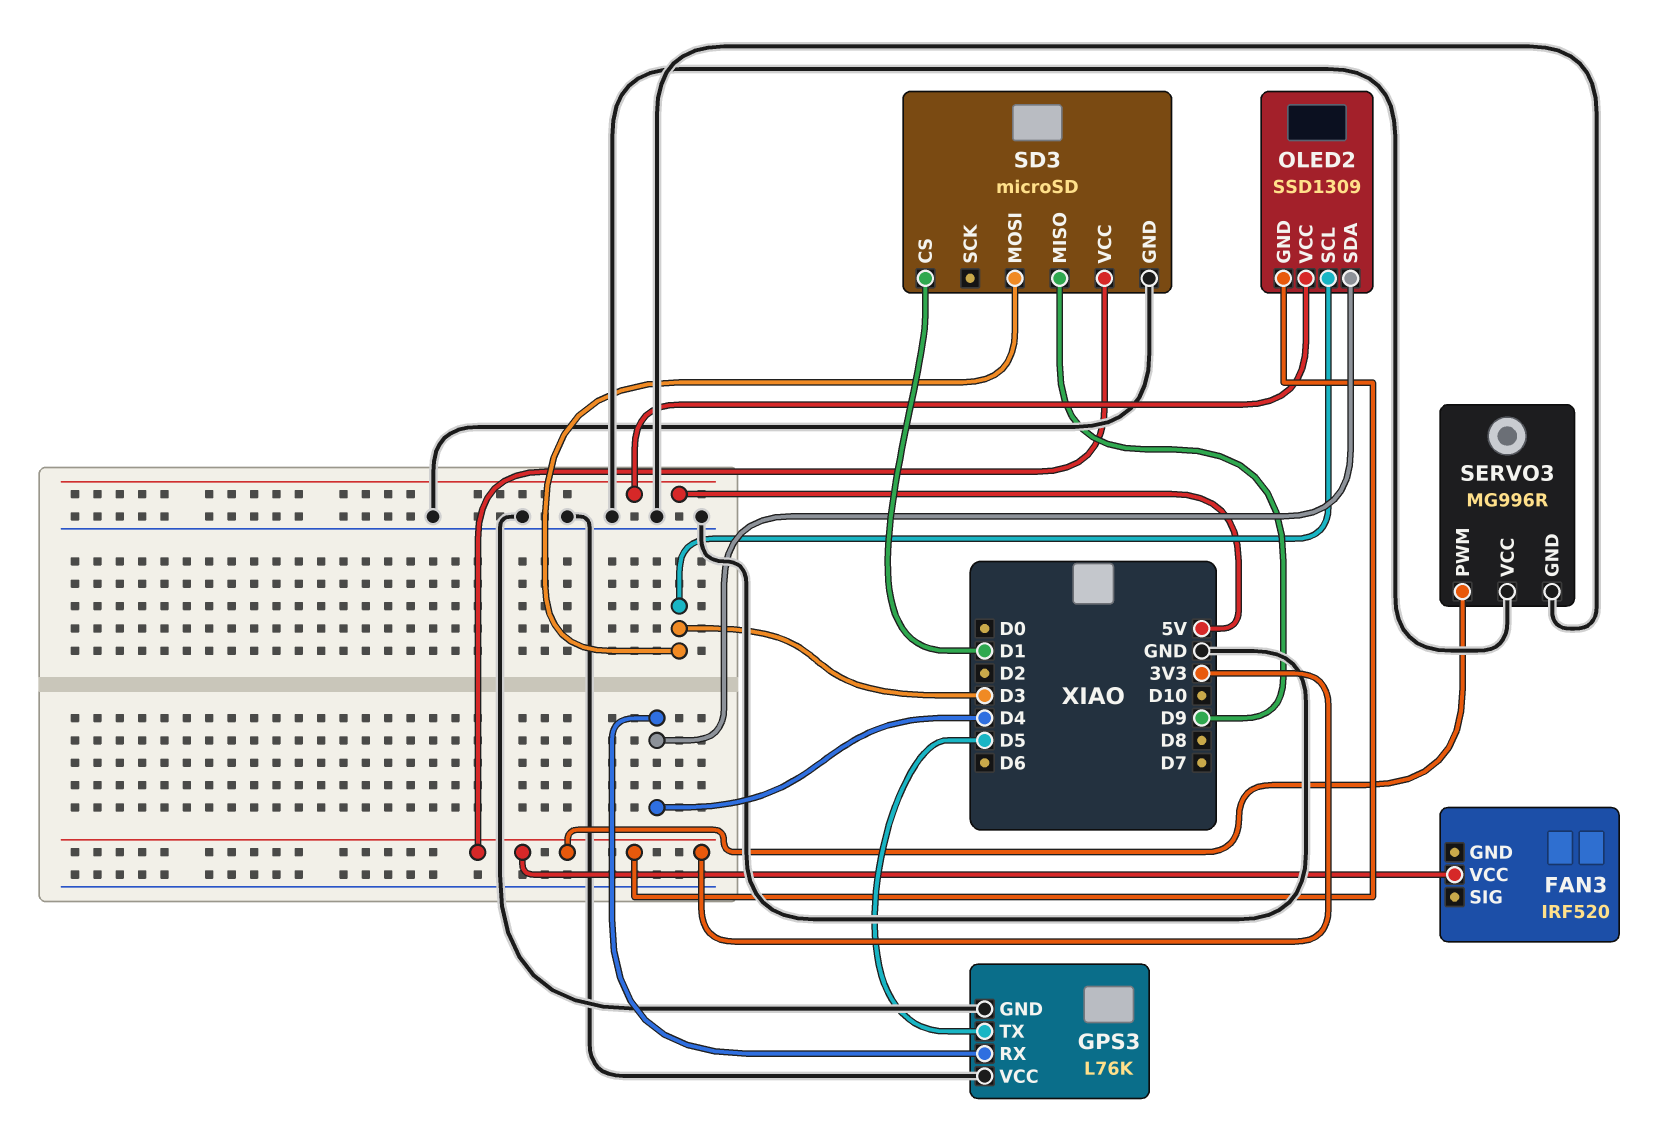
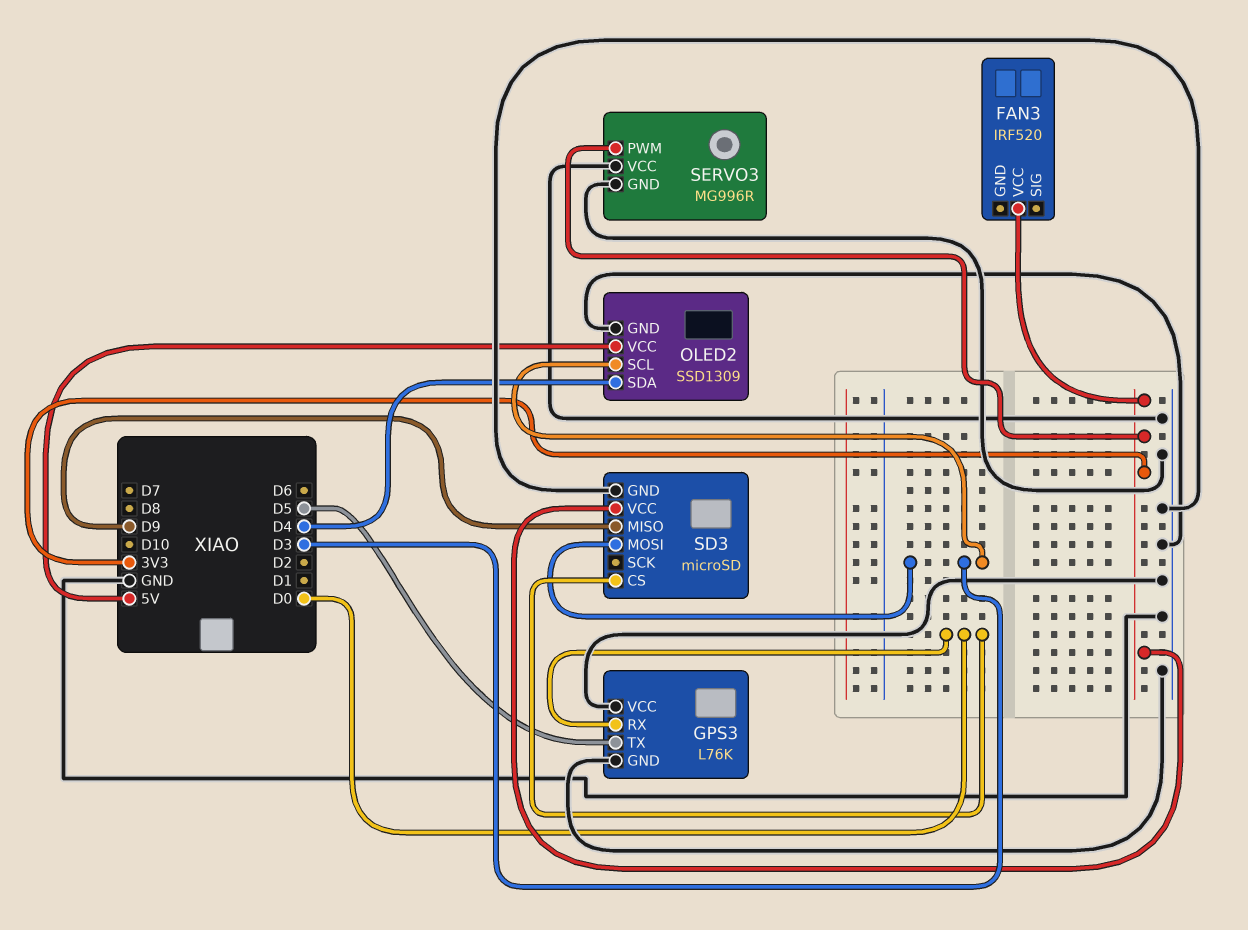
GPS3 pin RX: D4 -> D0
OLED2 pin GND: 3V3 -> GND
SD3 pin CS: D1 -> D0

